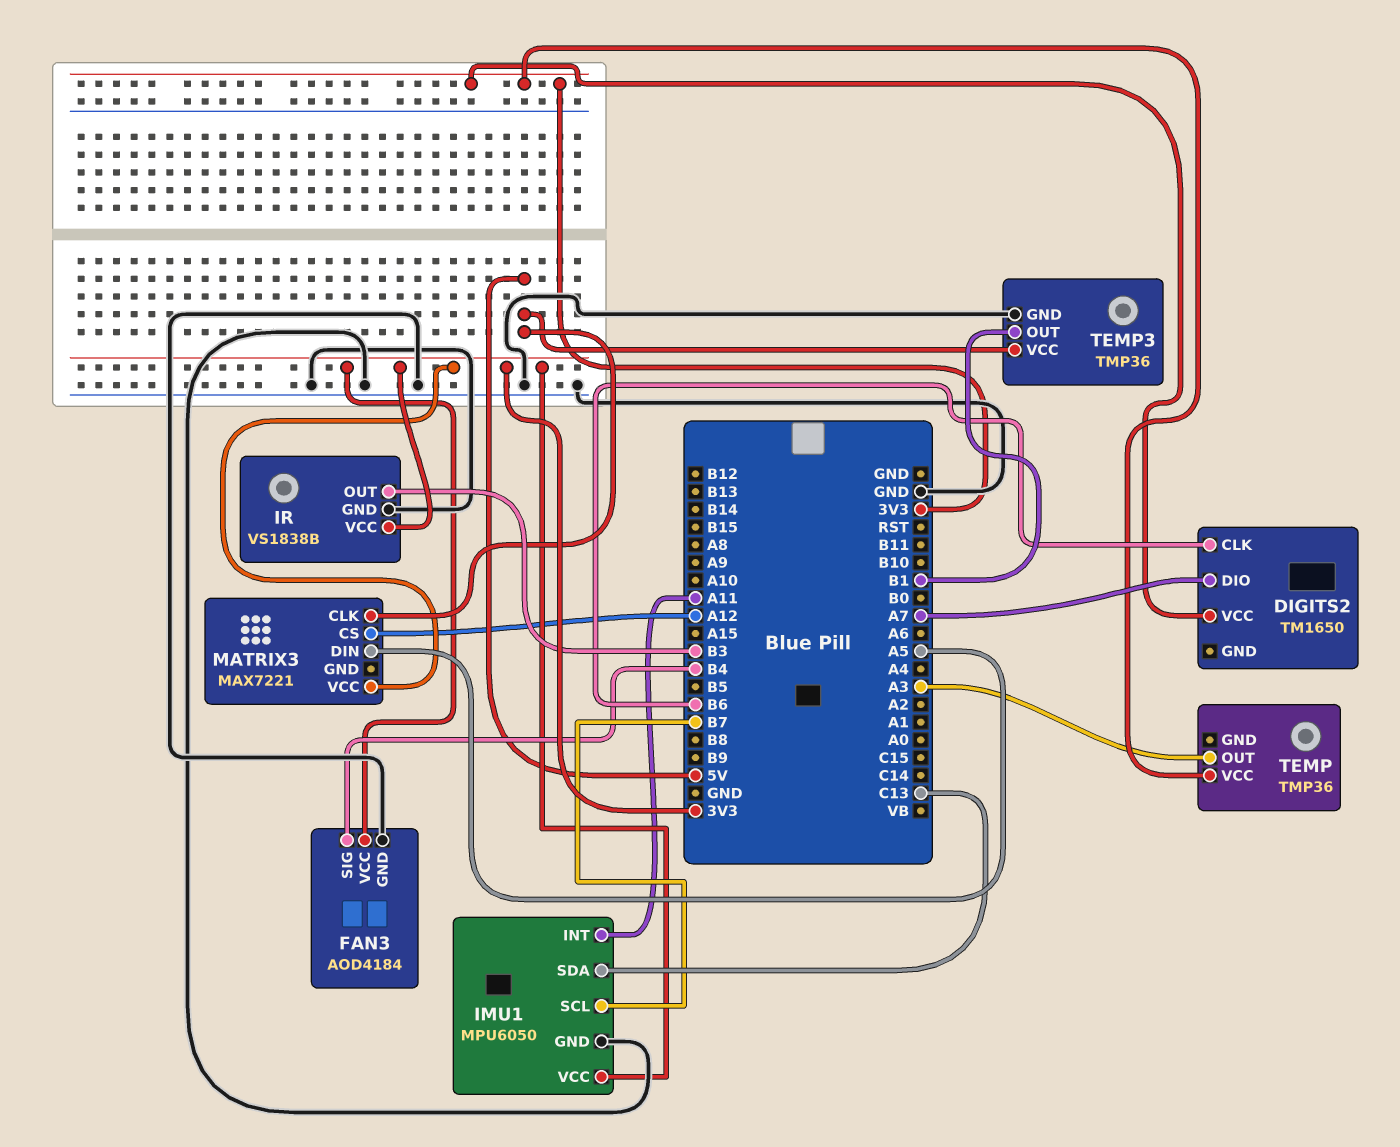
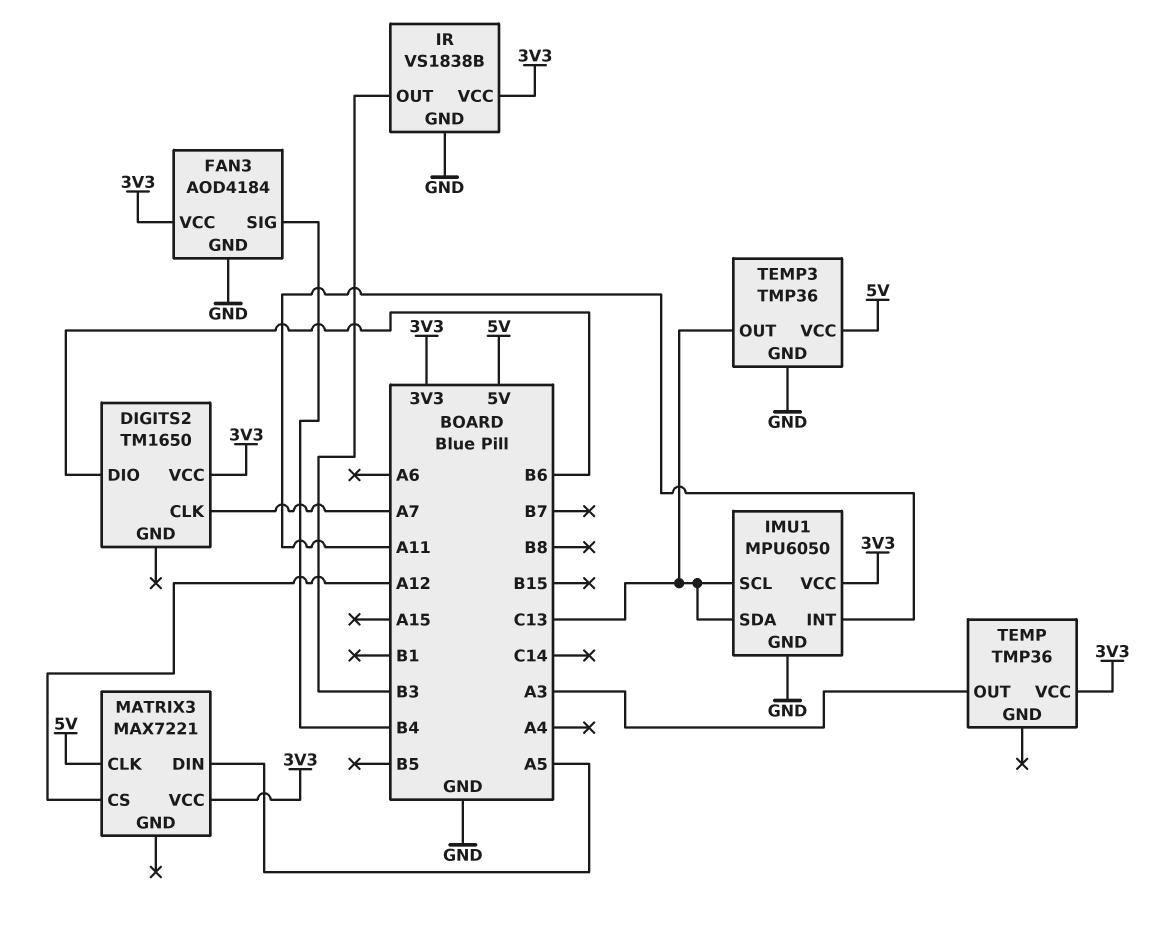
DIGITS2 pin CLK: B6 -> A7
DIGITS2 pin DIO: A7 -> B6
IMU1 pin SCL: B7 -> C13
TEMP3 pin OUT: B1 -> C13

